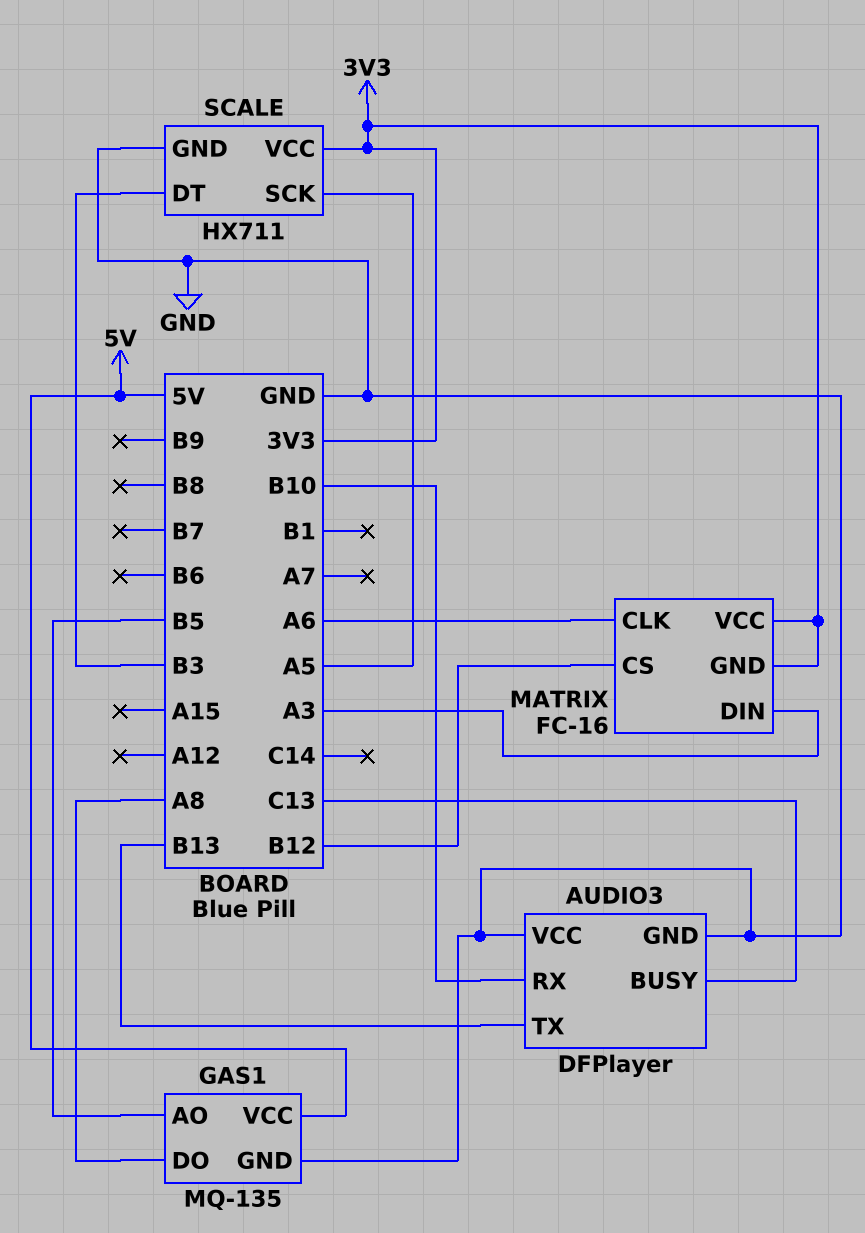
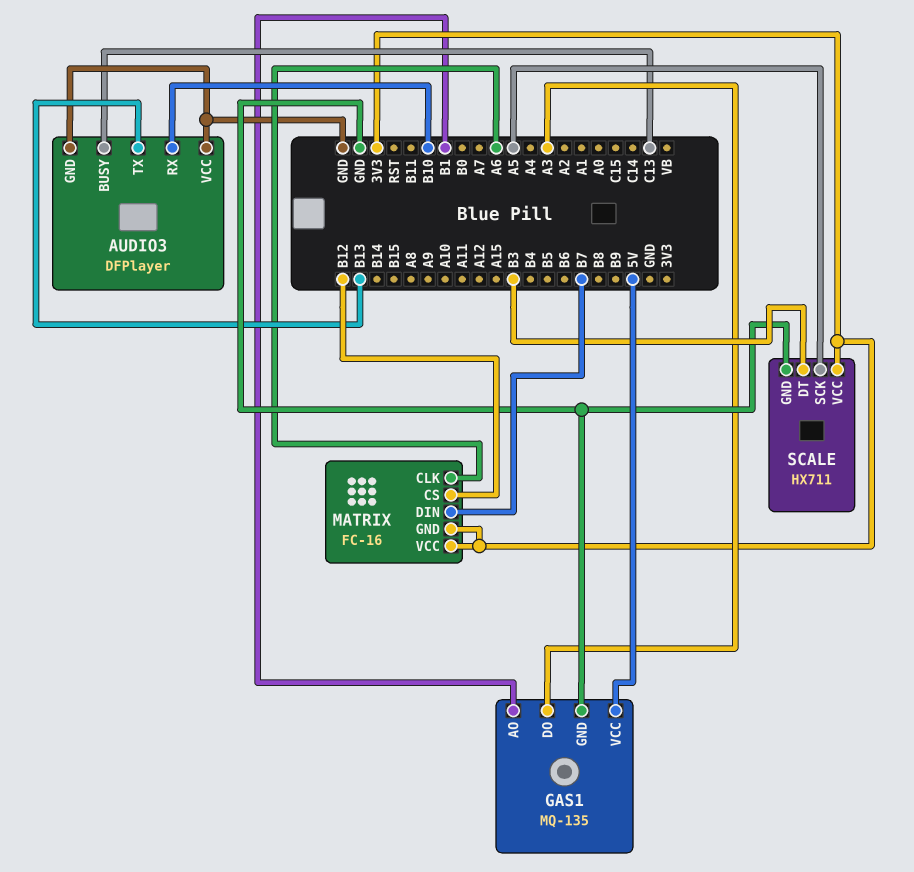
GAS1 pin AO: B5 -> B1
GAS1 pin DO: A8 -> A3
MATRIX pin DIN: A3 -> B7

